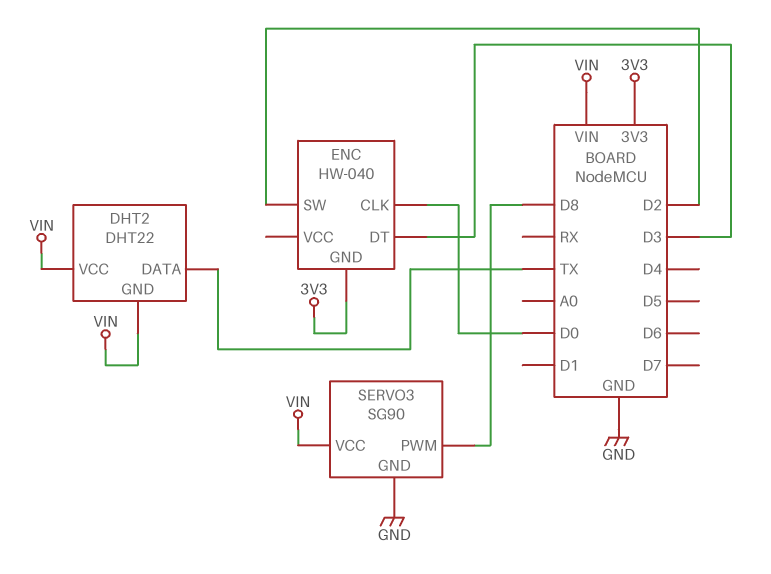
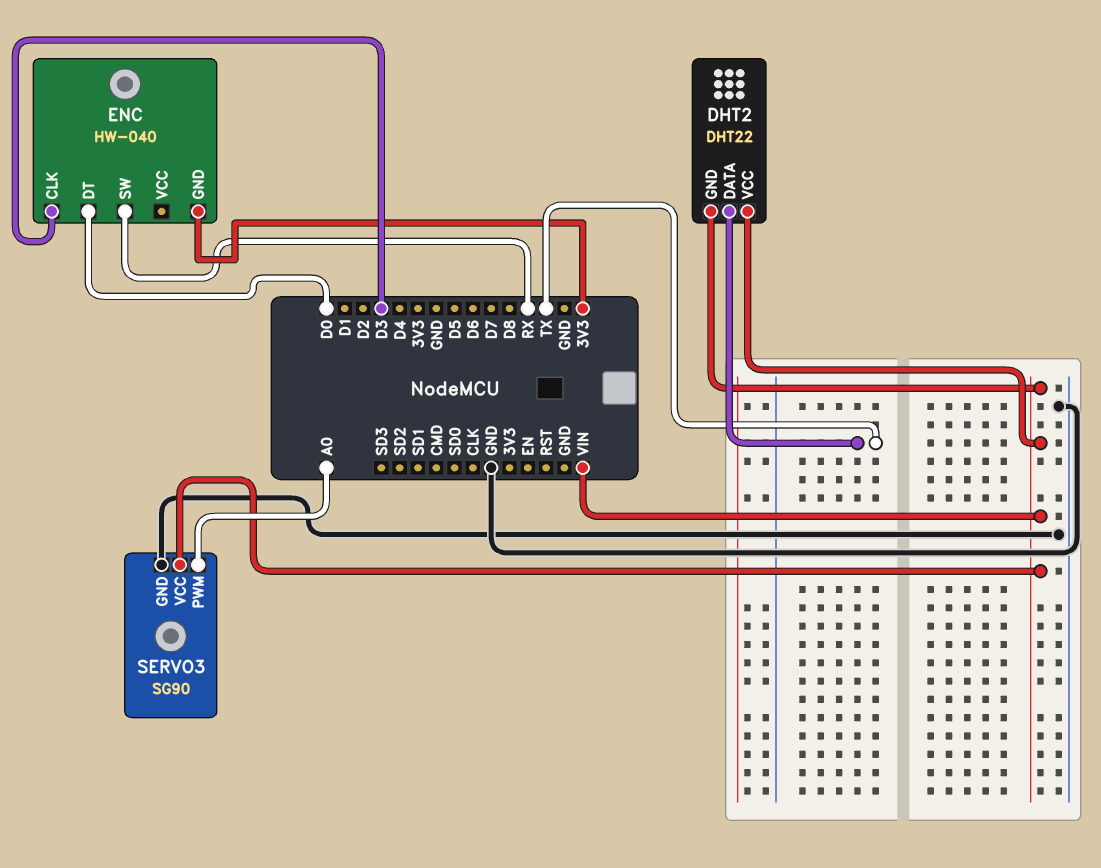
ENC pin CLK: D0 -> D3
ENC pin DT: D3 -> D0
ENC pin SW: D2 -> RX
SERVO3 pin PWM: D8 -> A0

